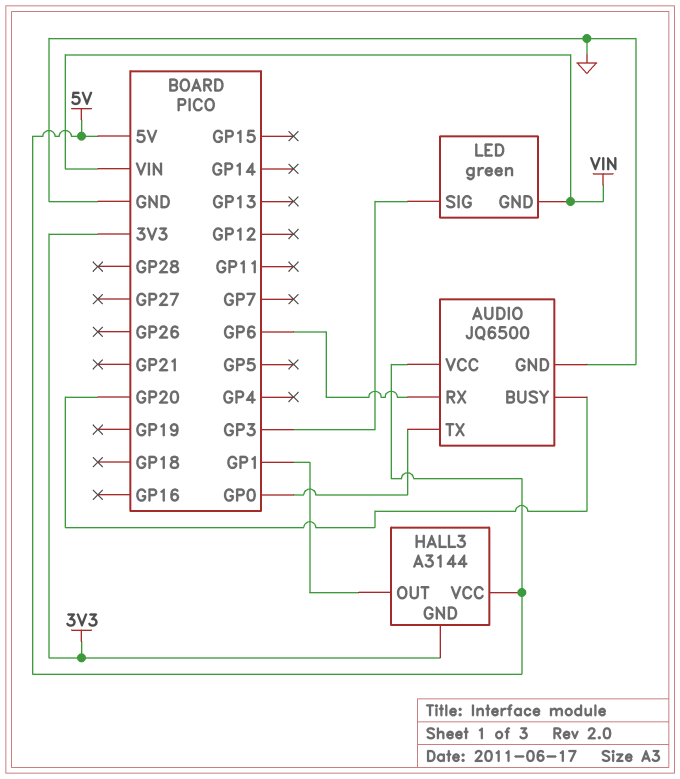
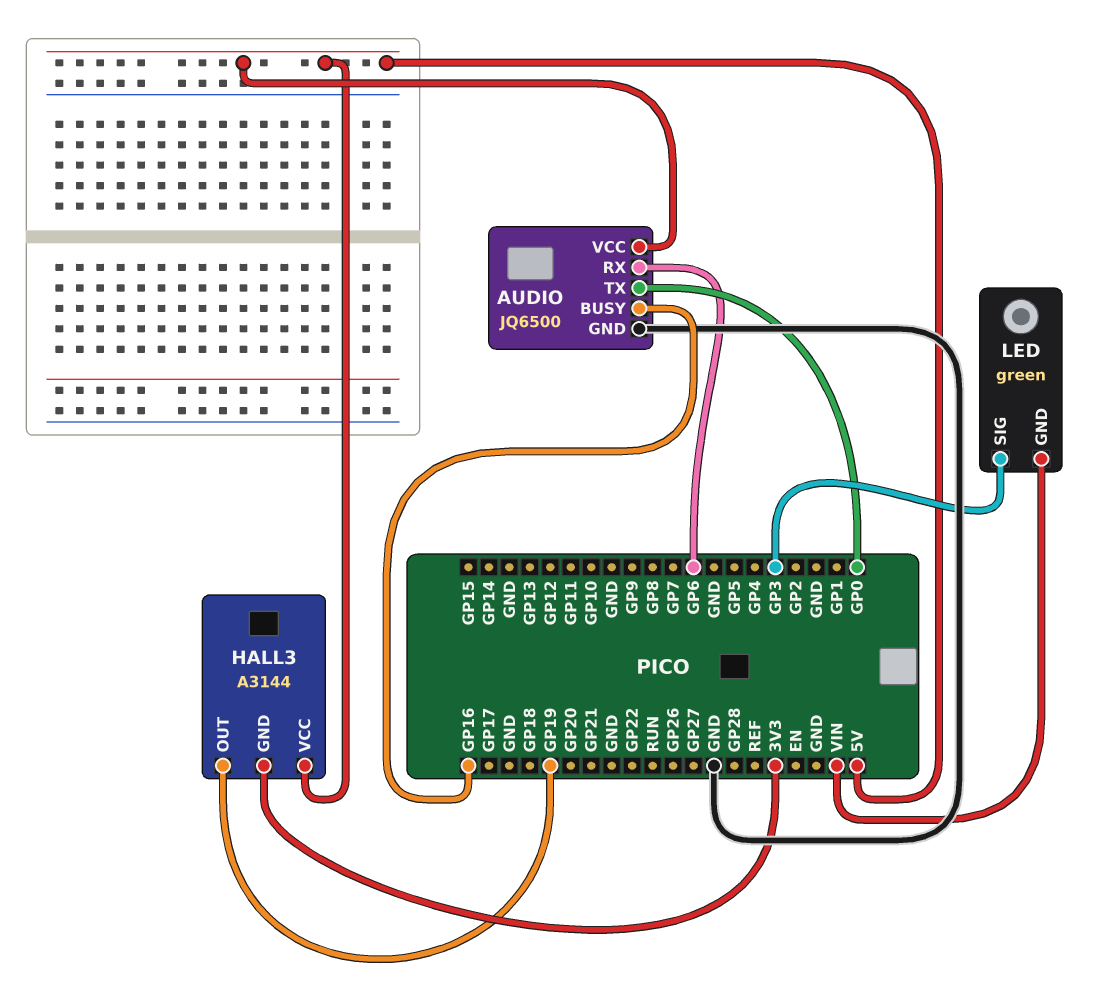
AUDIO pin BUSY: GP20 -> GP16
HALL3 pin OUT: GP1 -> GP19

